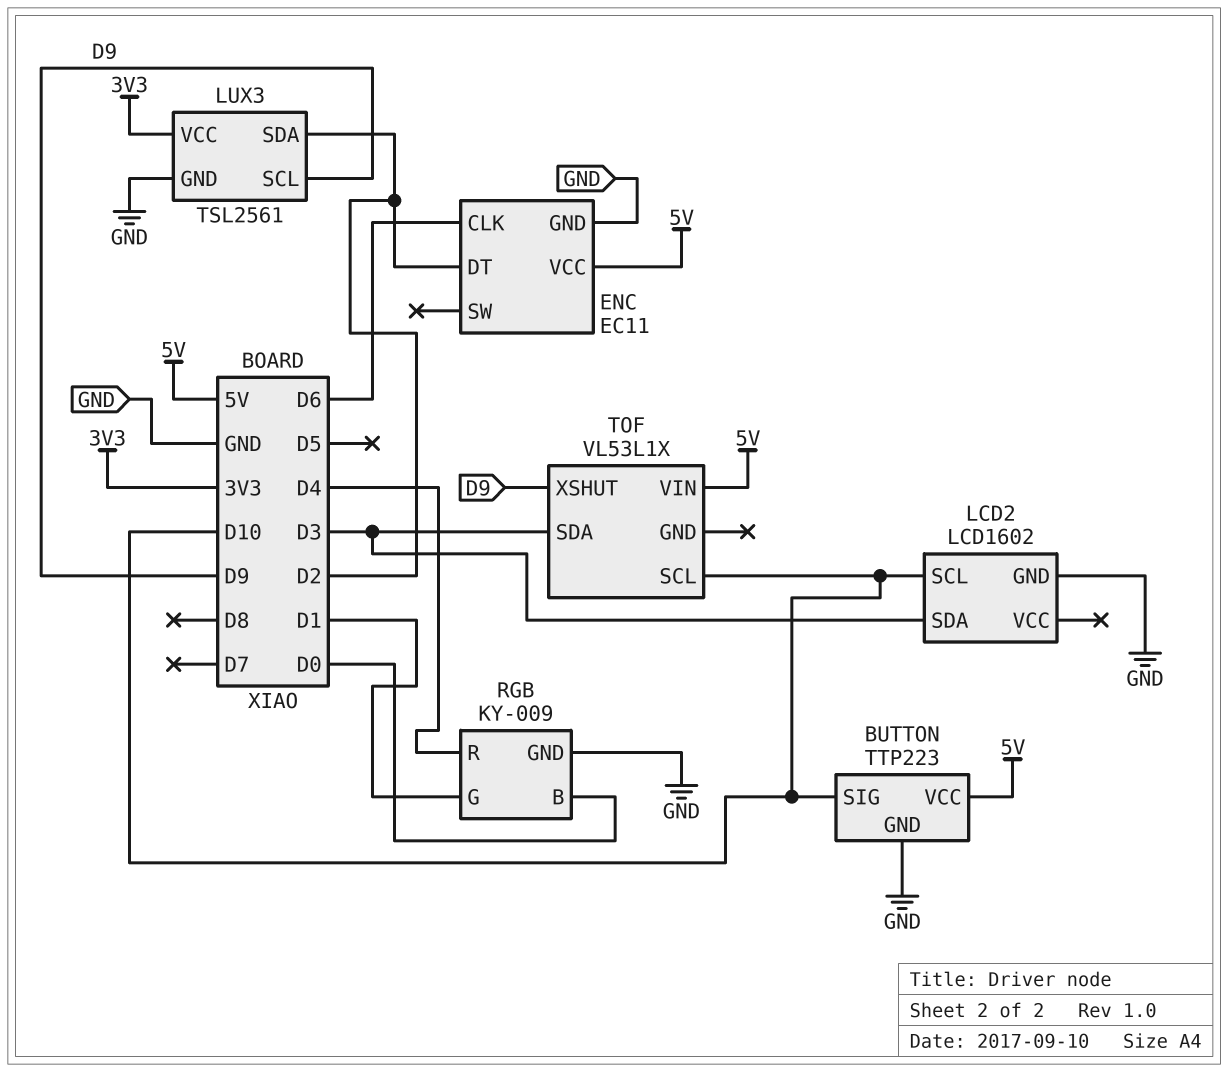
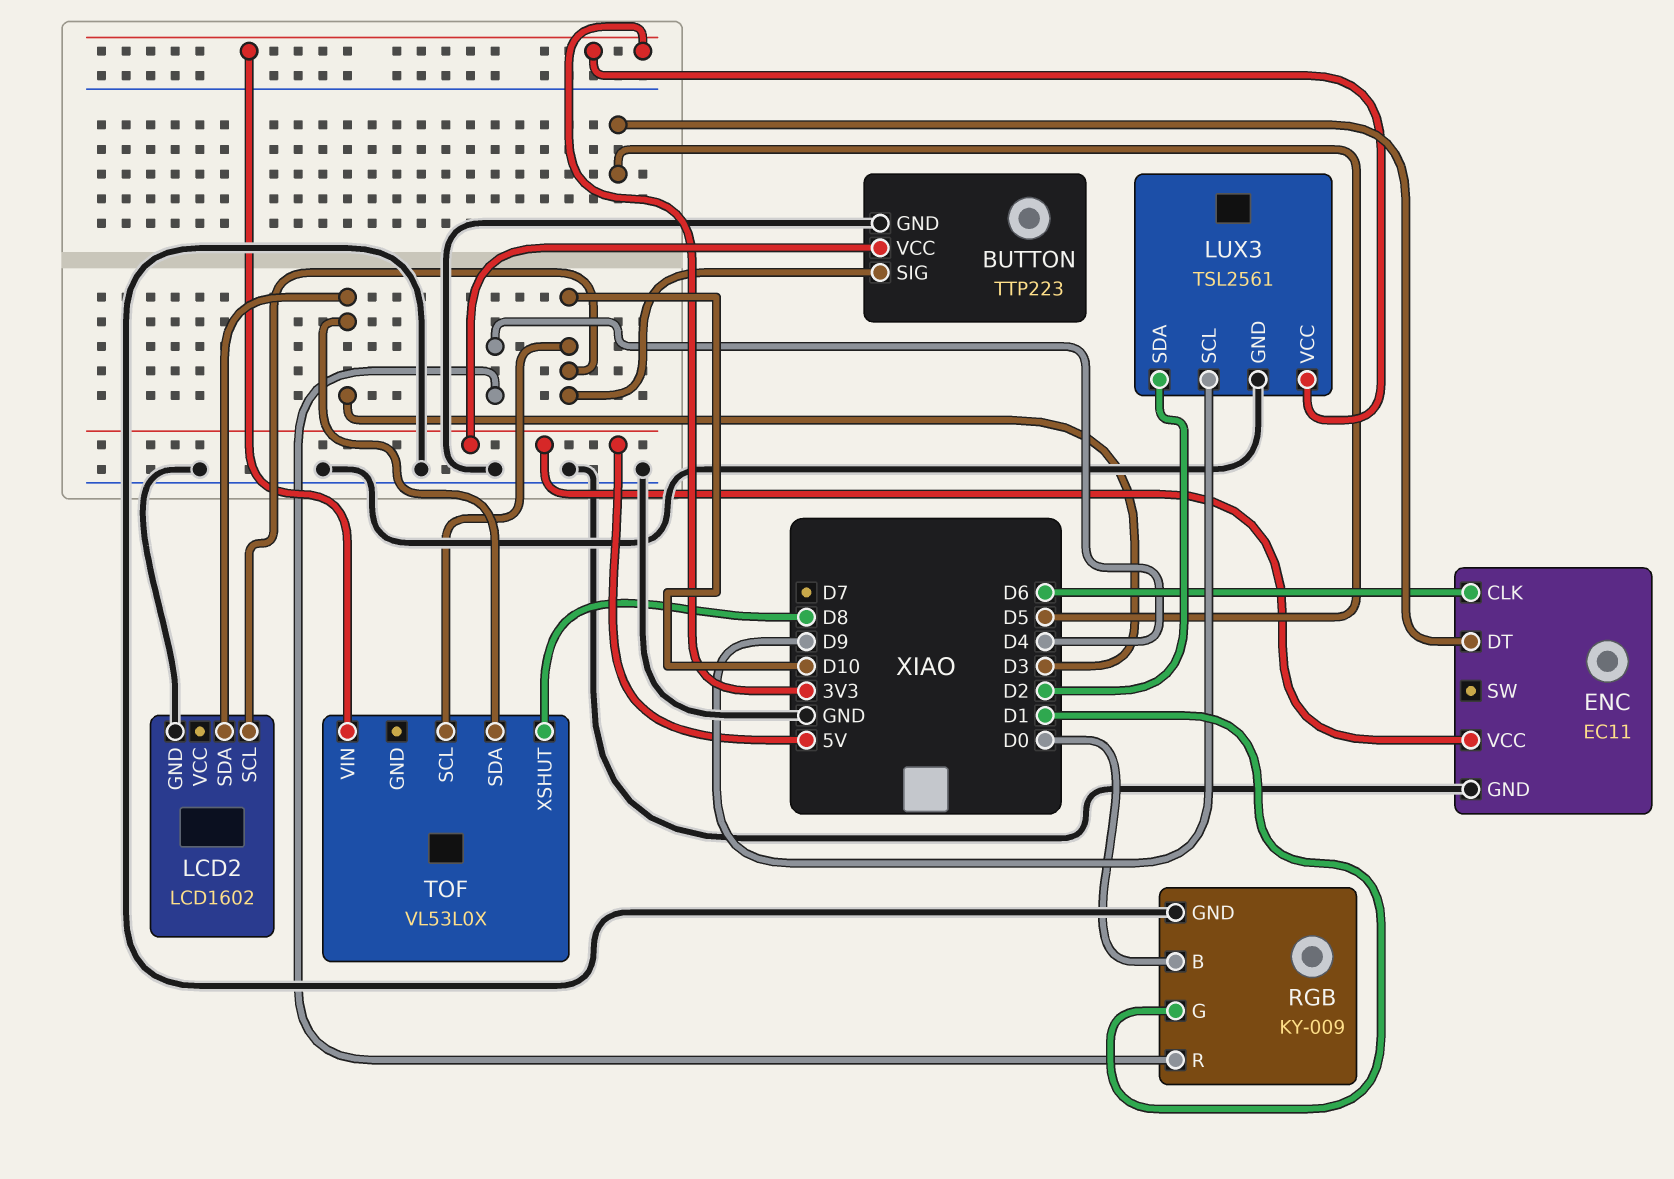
ENC pin DT: D2 -> D5
TOF: VL53L1X -> VL53L0X
TOF pin VIN: 5V -> 3V3
TOF pin XSHUT: D9 -> D8

